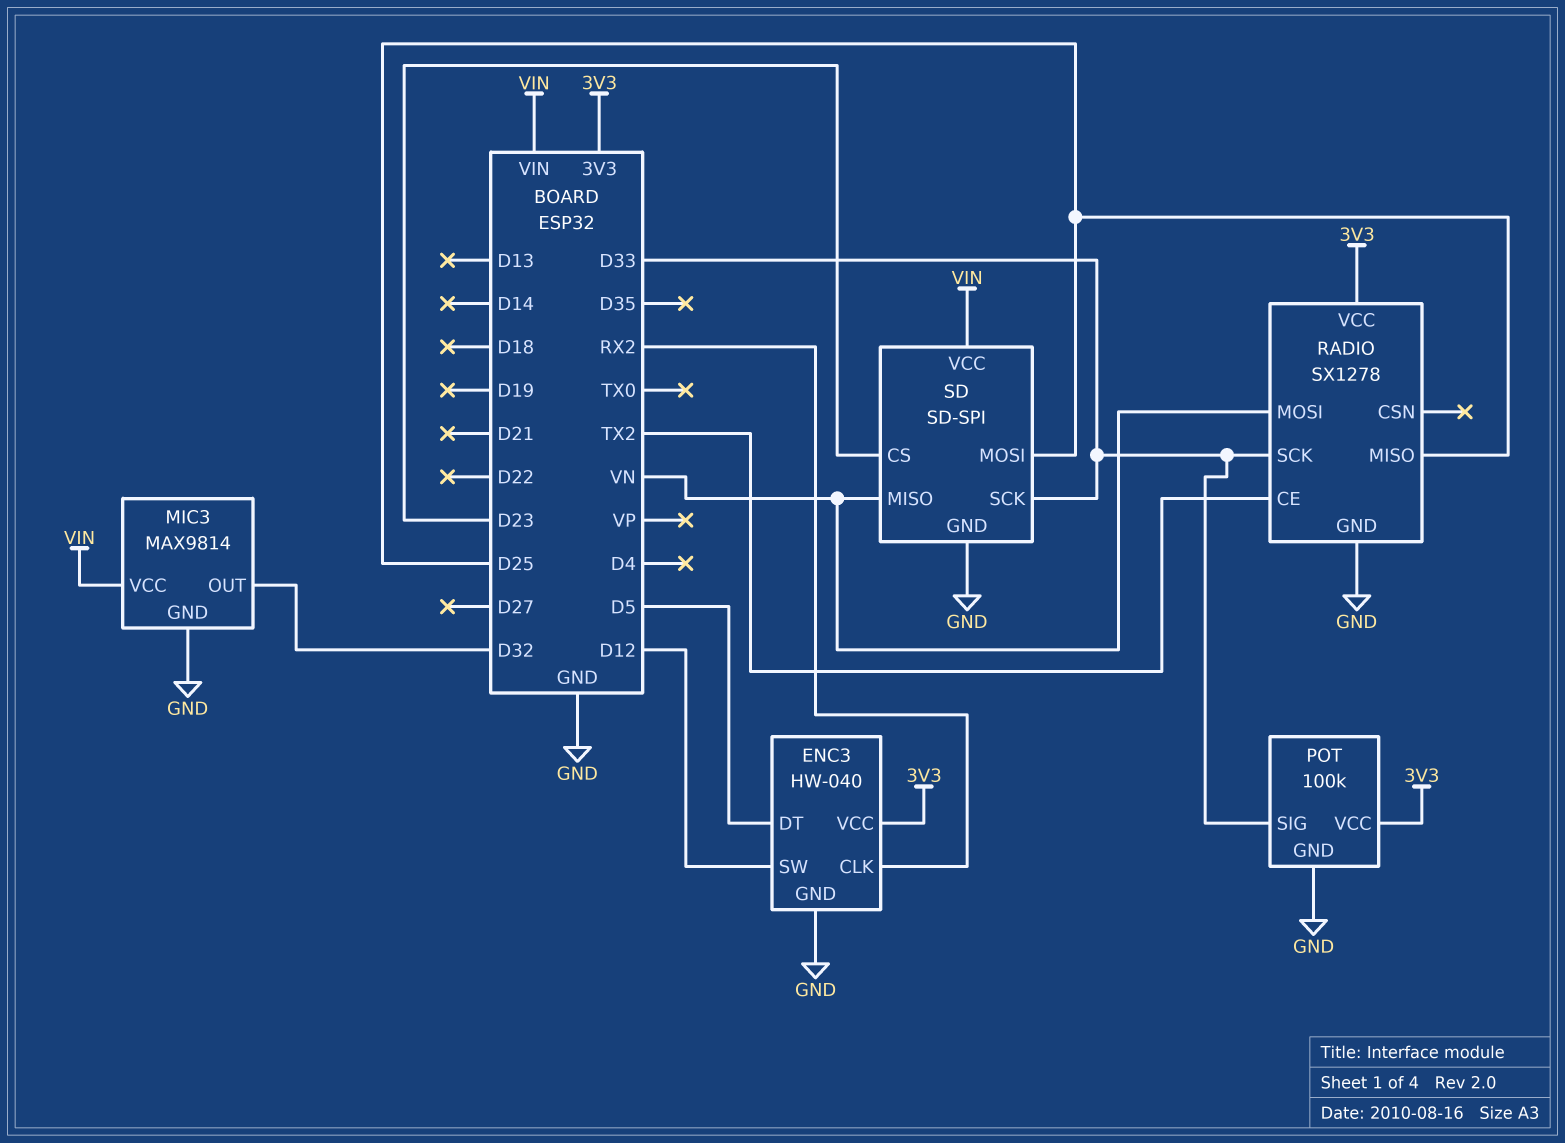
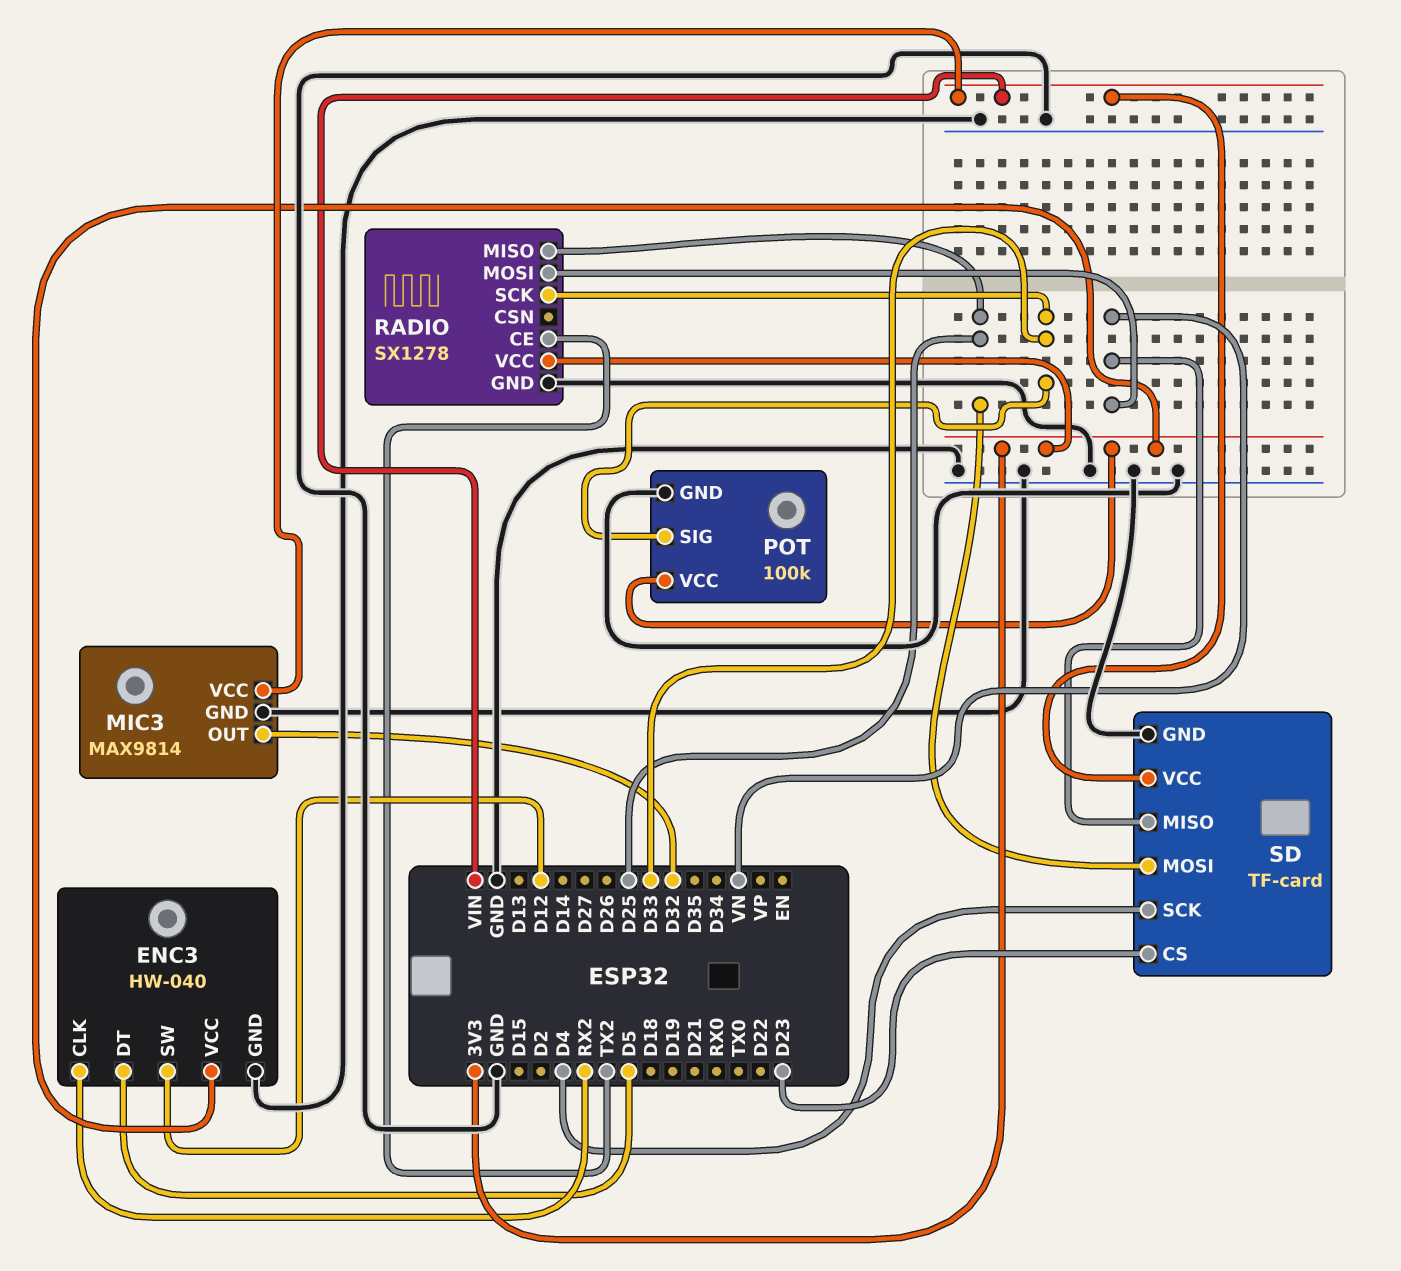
SD: SD-SPI -> TF-card
SD pin SCK: D33 -> D4

